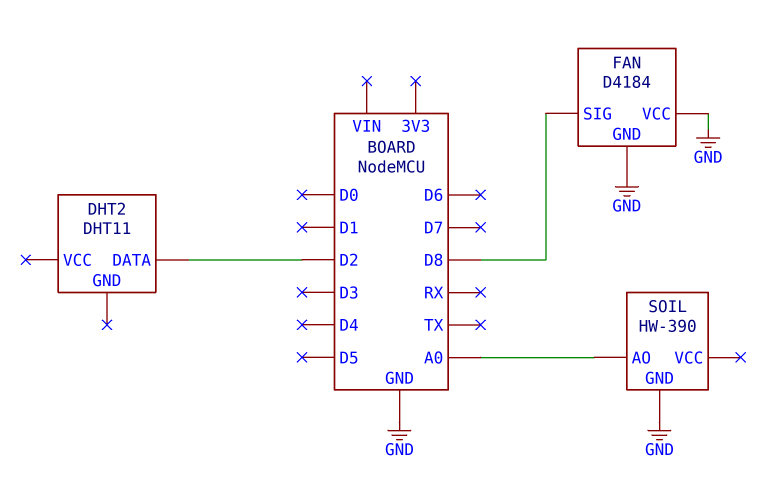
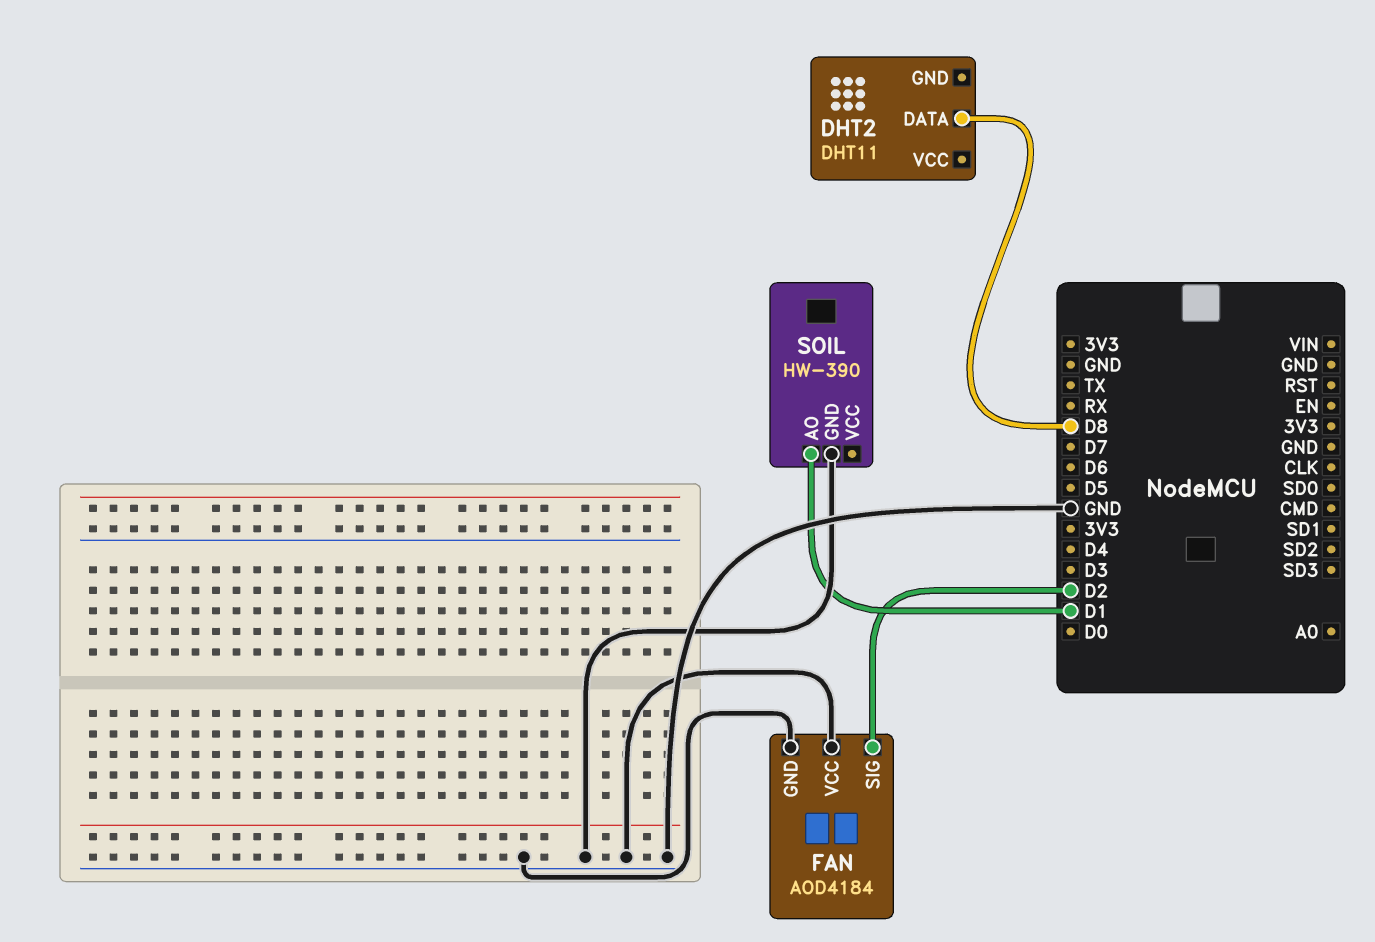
DHT2 pin DATA: D2 -> D8
FAN: D4184 -> AOD4184
FAN pin SIG: D8 -> D2
SOIL pin AO: A0 -> D1

